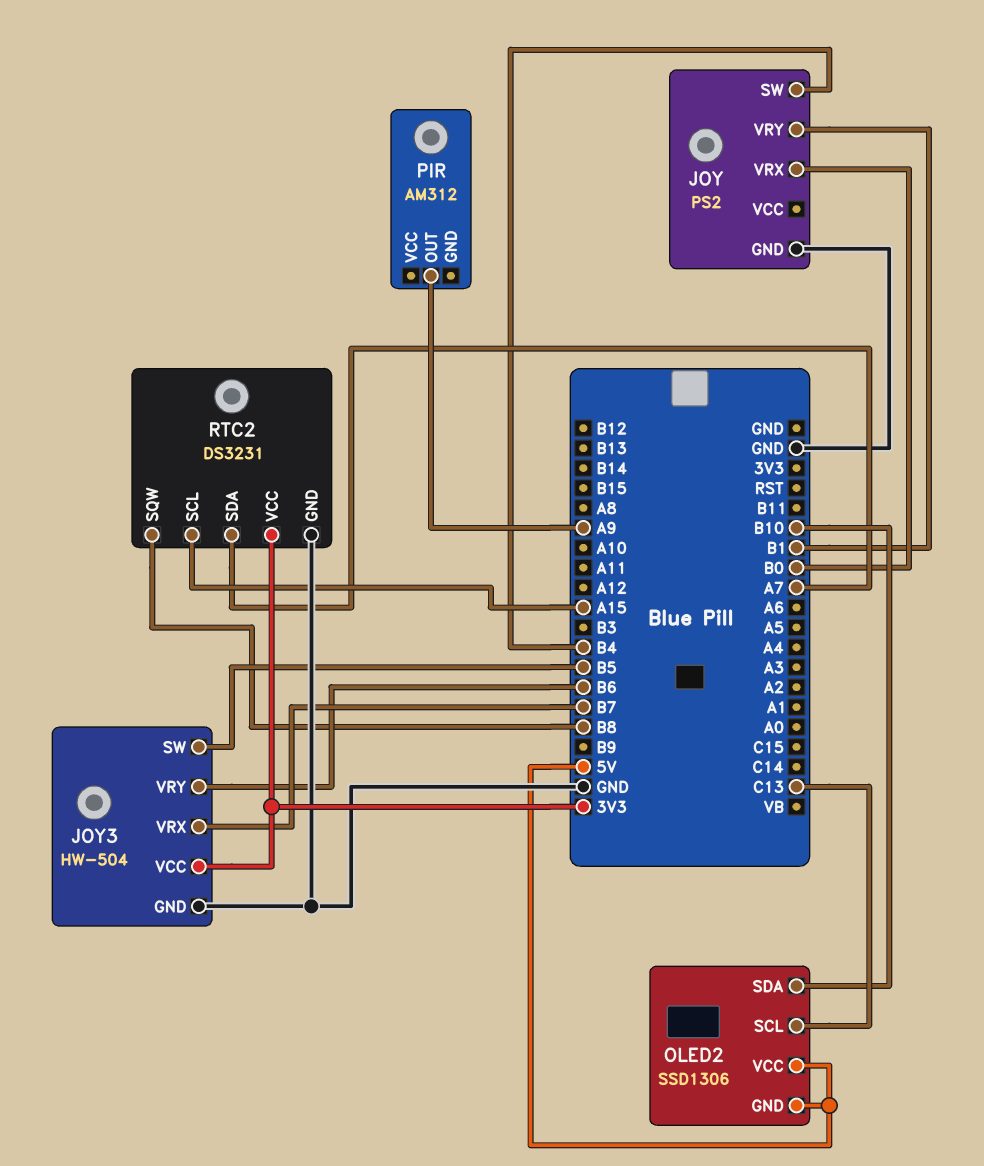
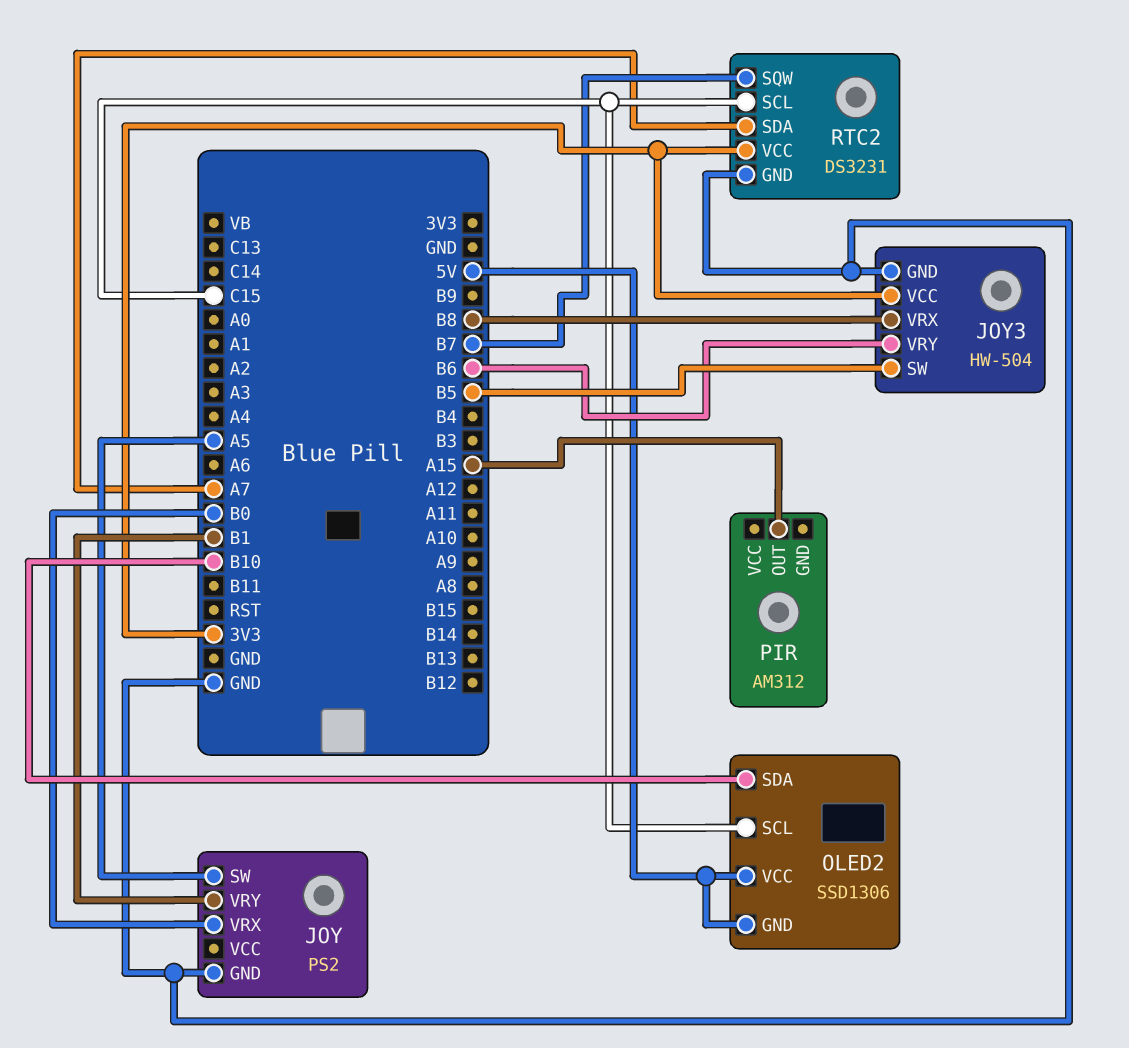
JOY pin SW: B4 -> A5
JOY3 pin VRX: B7 -> B8
OLED2 pin SCL: C13 -> C15
PIR pin OUT: A9 -> A15
RTC2 pin SCL: A15 -> C15
RTC2 pin SQW: B8 -> B7

